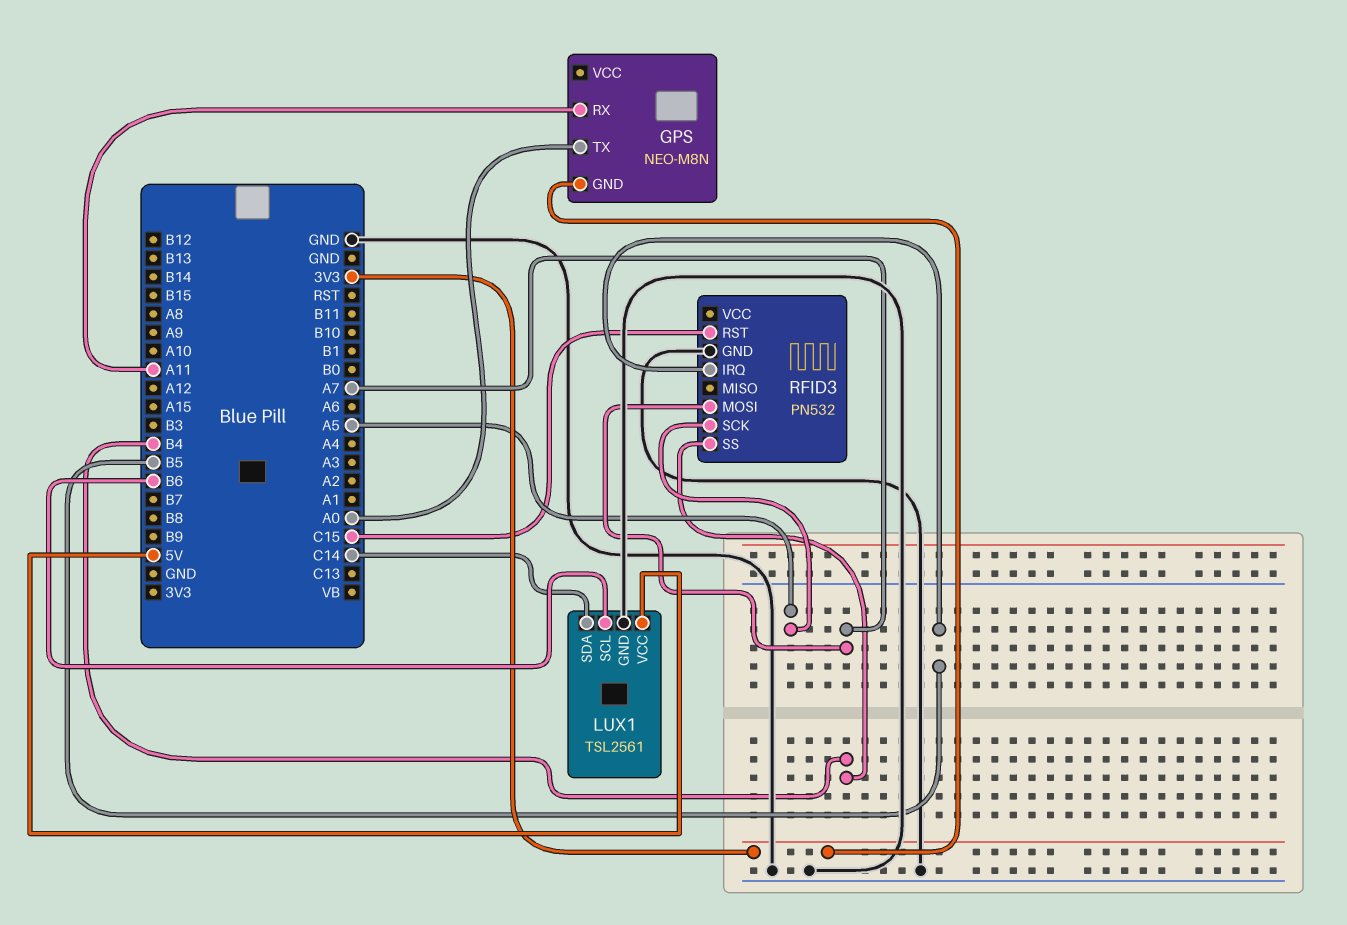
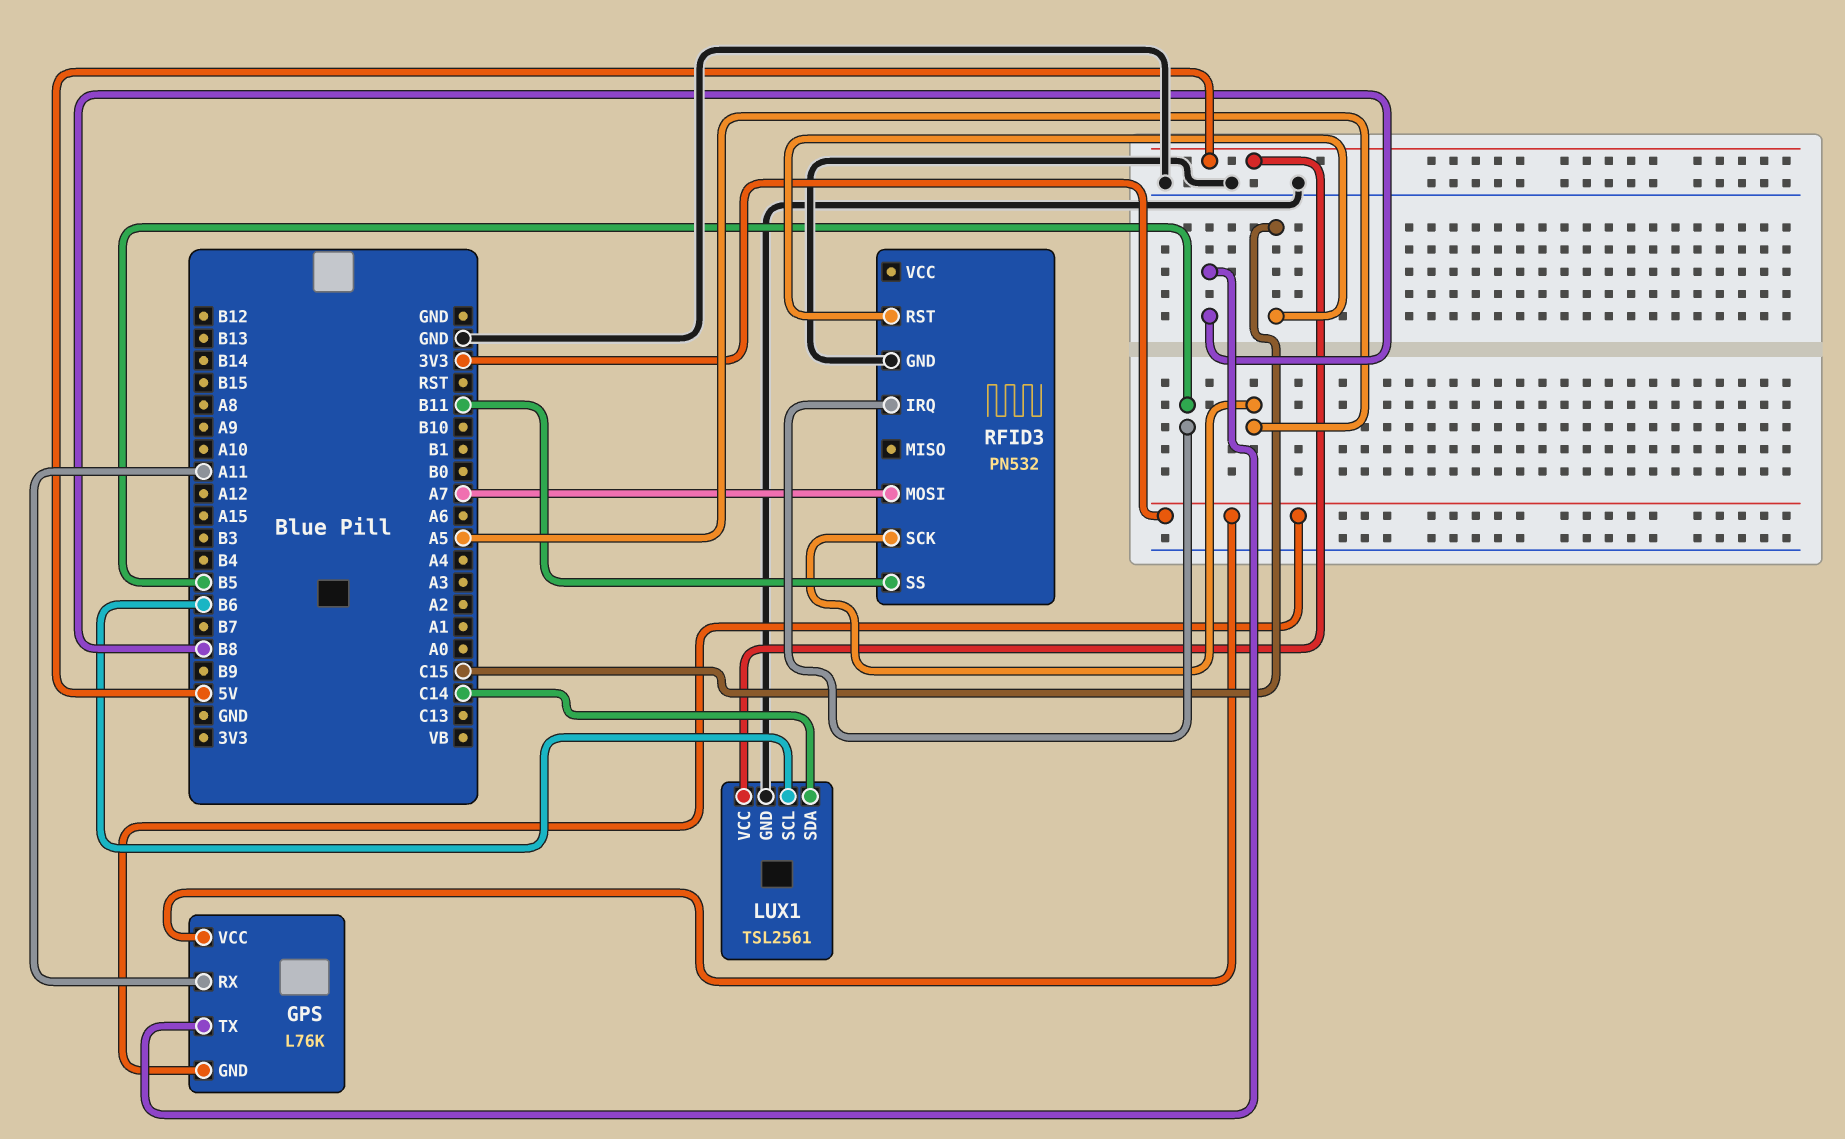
GPS: NEO-M8N -> L76K
GPS pin TX: A0 -> B8
GPS pin VCC: none -> 3V3
RFID3 pin SS: B4 -> B11

